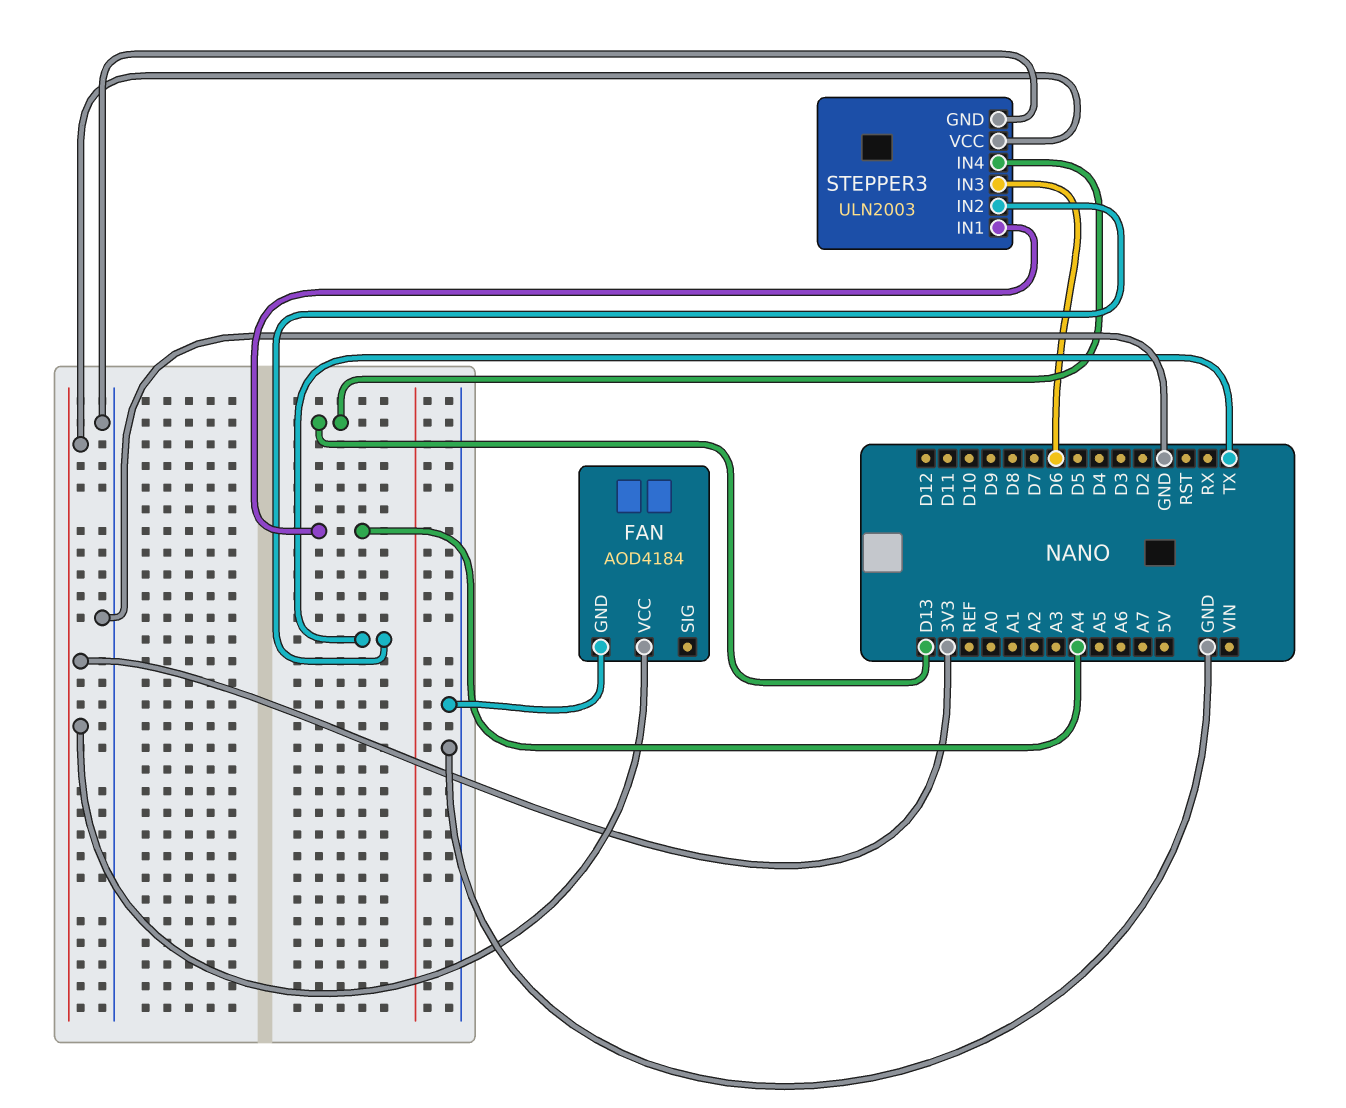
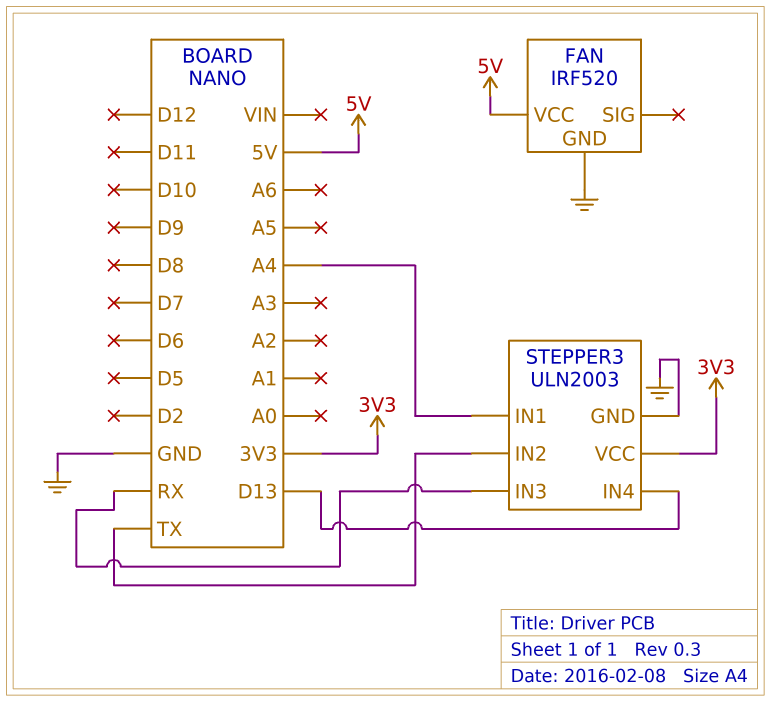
FAN: AOD4184 -> IRF520
FAN pin VCC: 3V3 -> 5V
STEPPER3 pin IN3: D6 -> RX

